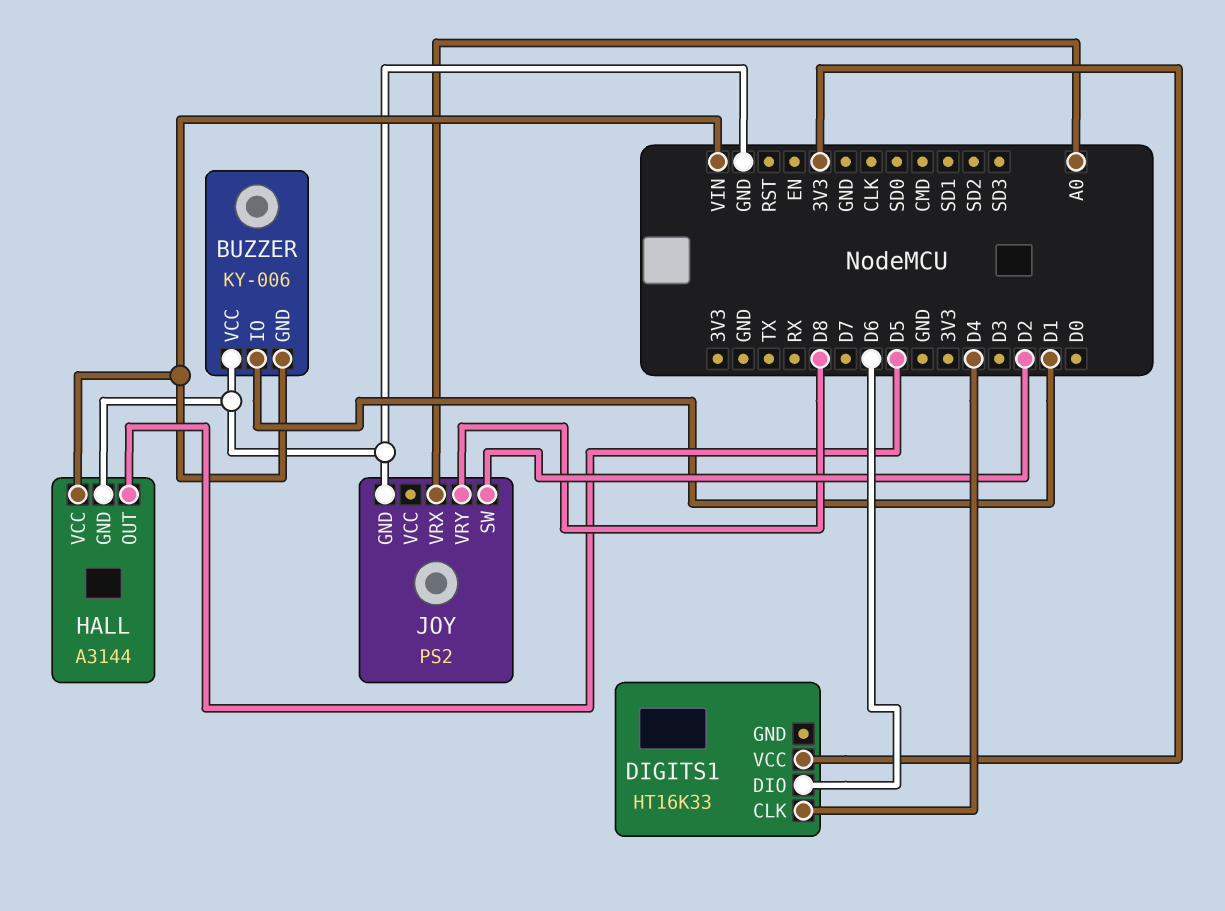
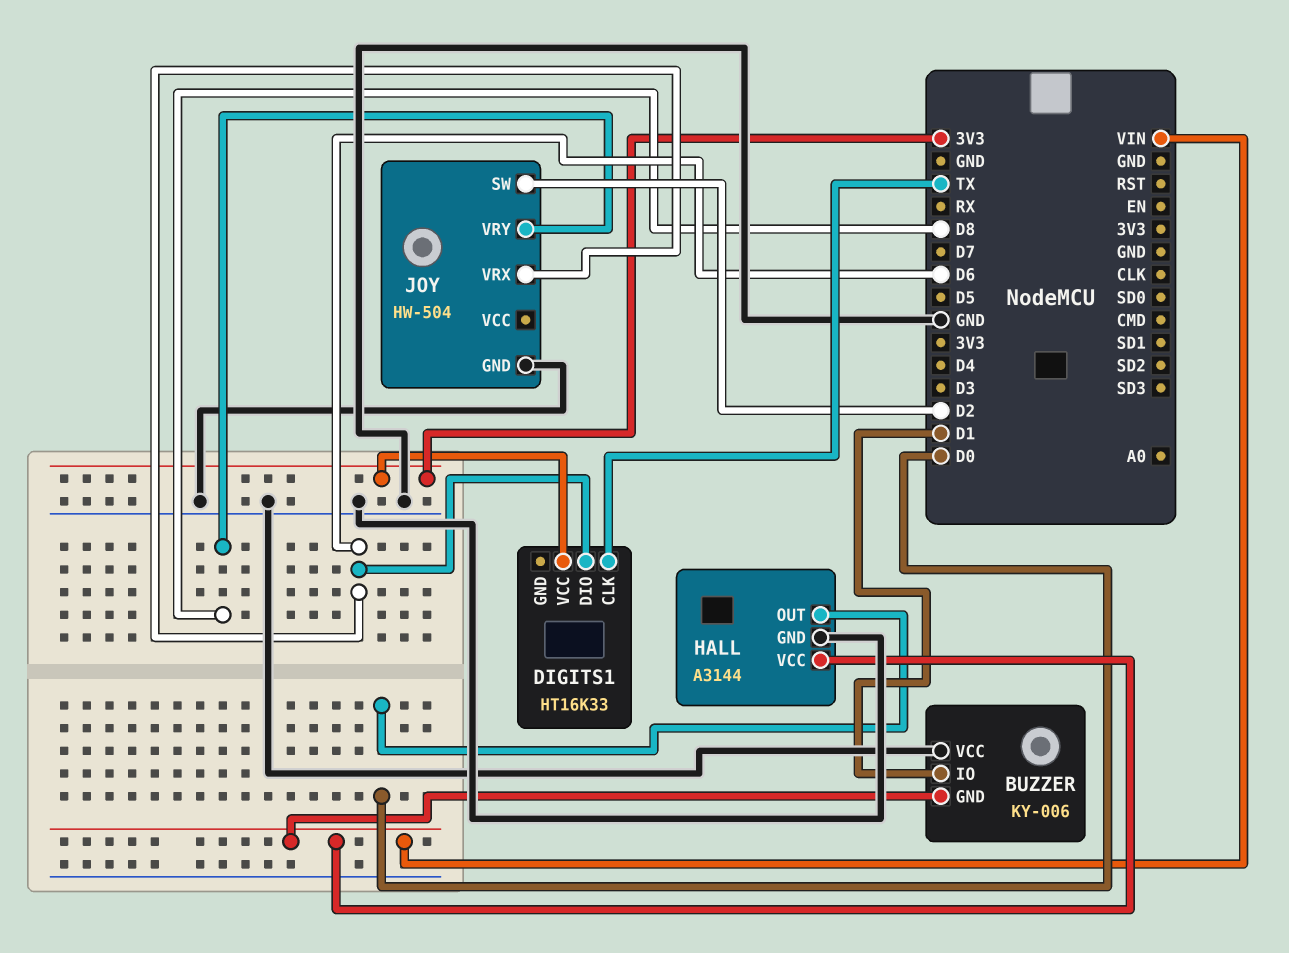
DIGITS1 pin CLK: D4 -> TX
HALL pin OUT: D5 -> D0
JOY: PS2 -> HW-504
JOY pin VRX: A0 -> D6

